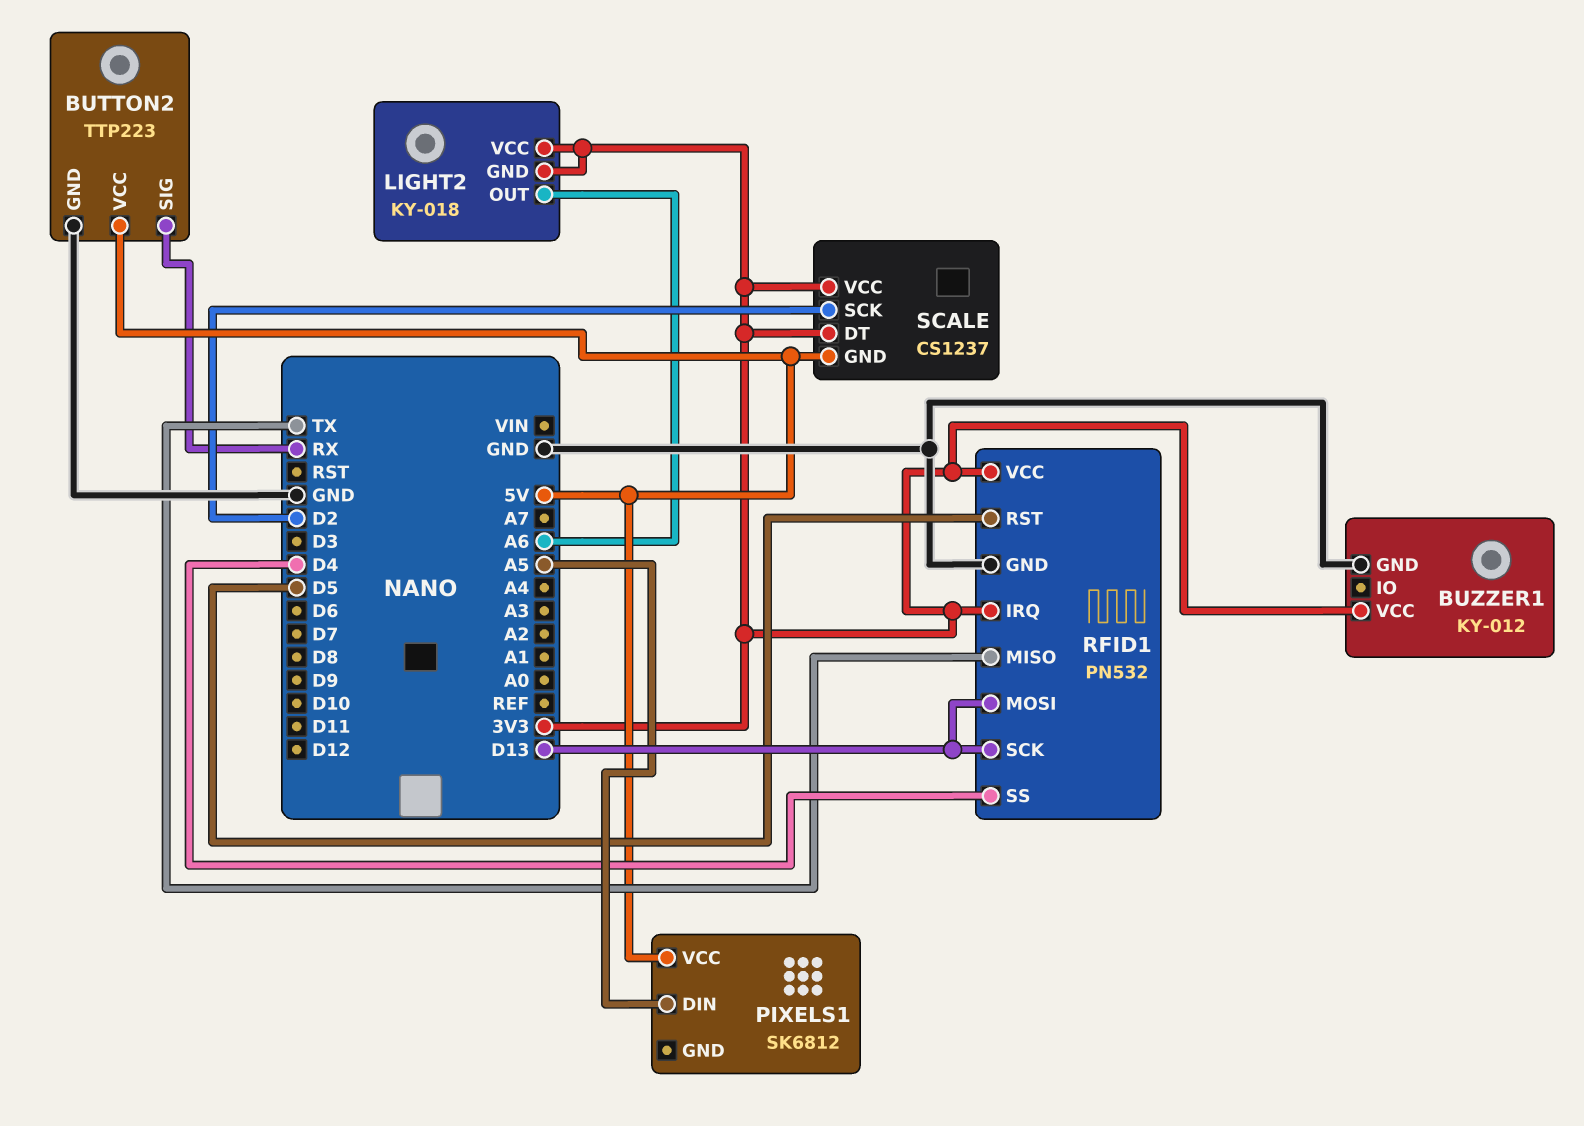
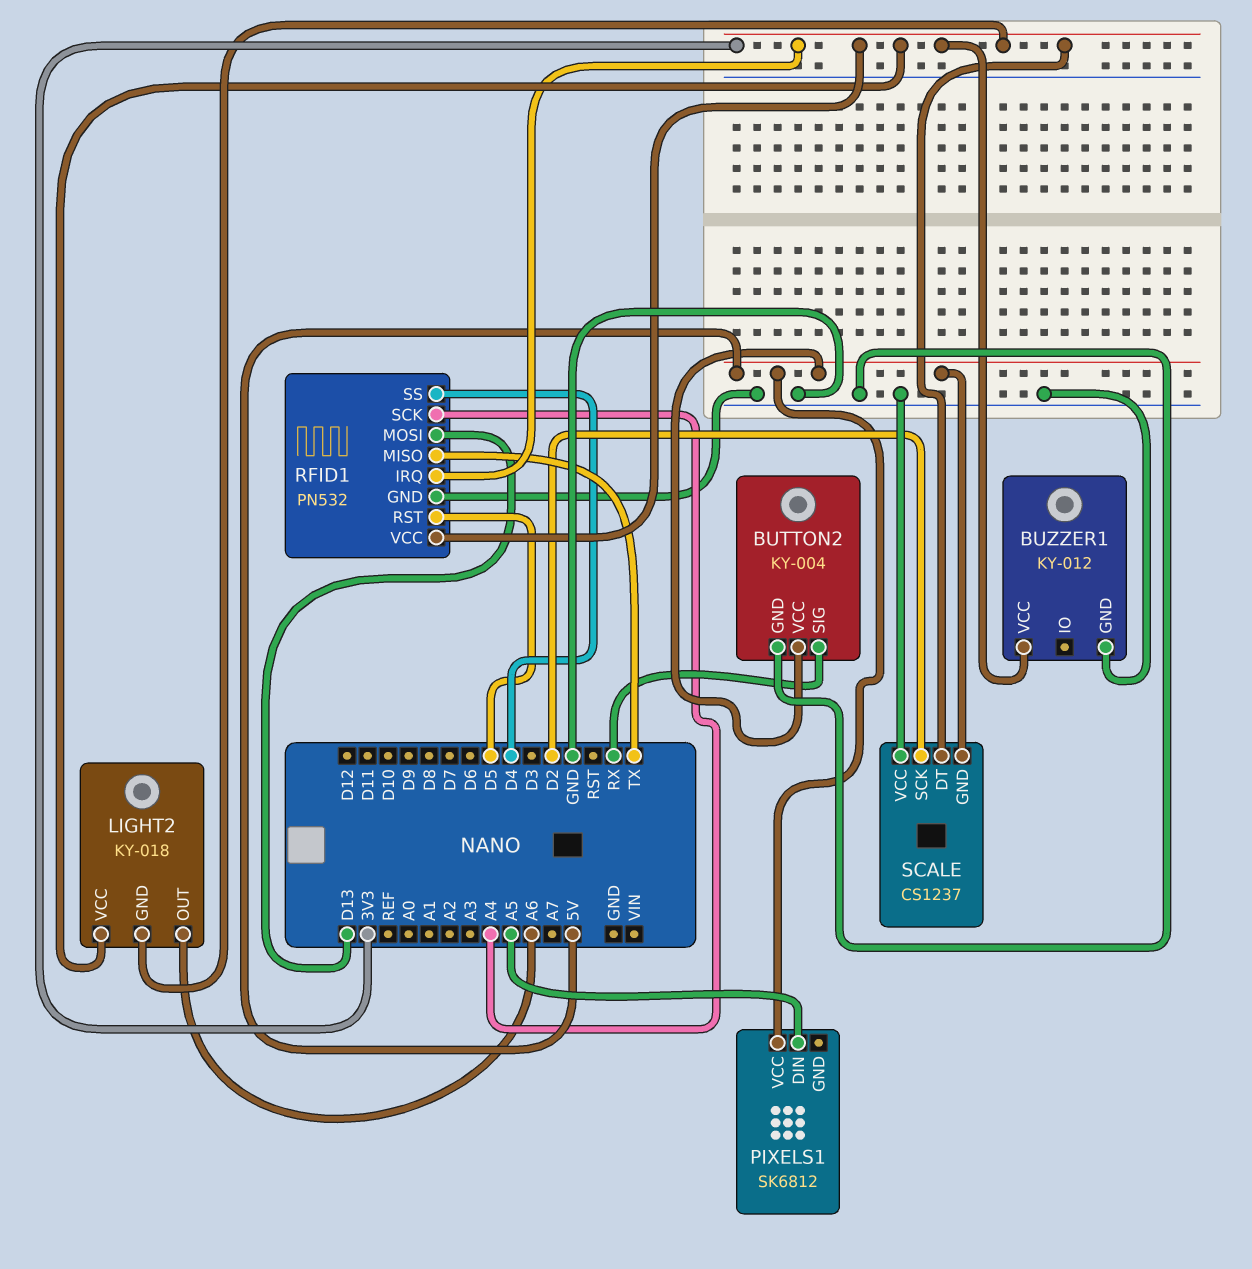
BUTTON2: TTP223 -> KY-004
RFID1 pin SCK: D13 -> A4
SCALE pin VCC: 3V3 -> GND

